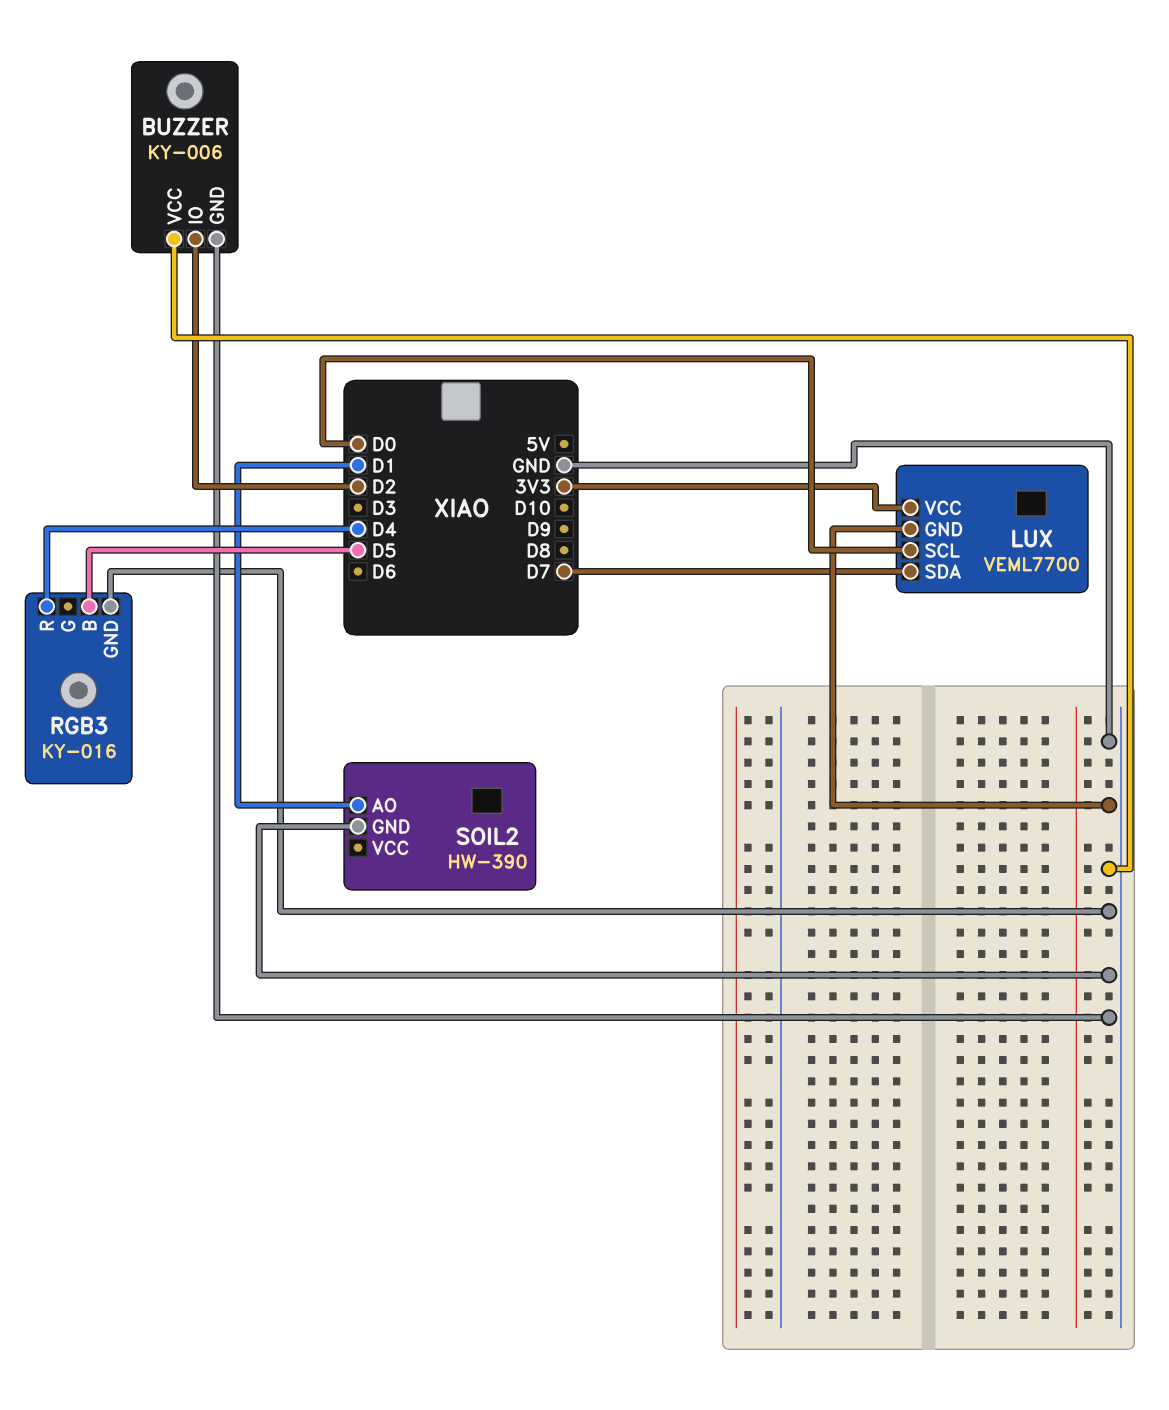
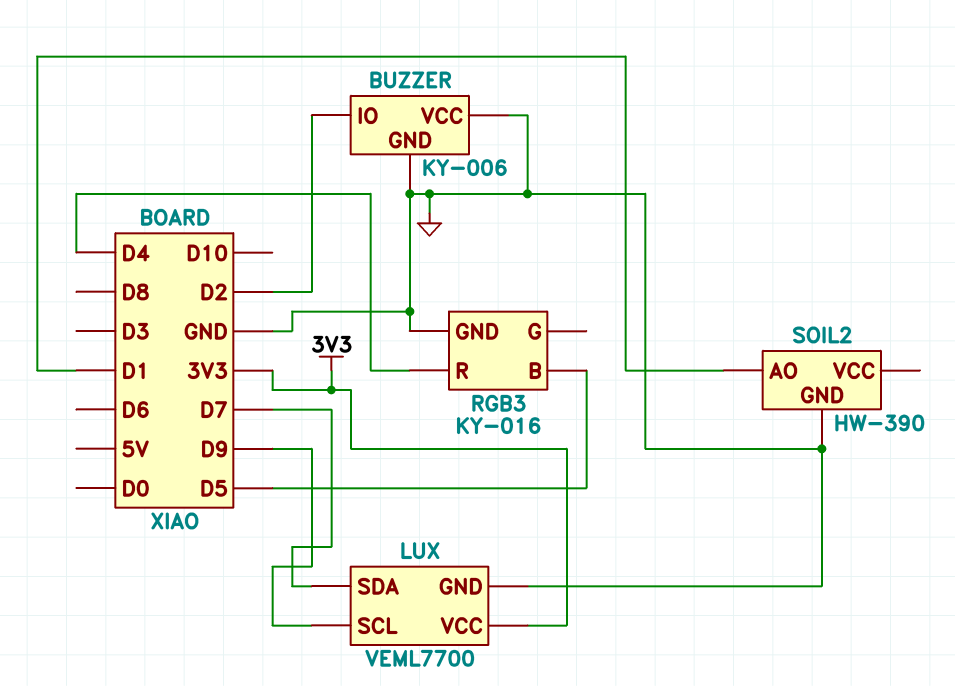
LUX pin SCL: D0 -> D9

